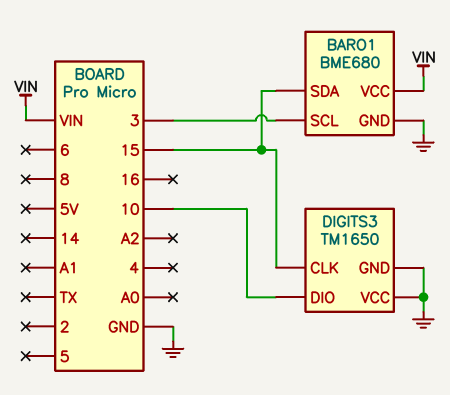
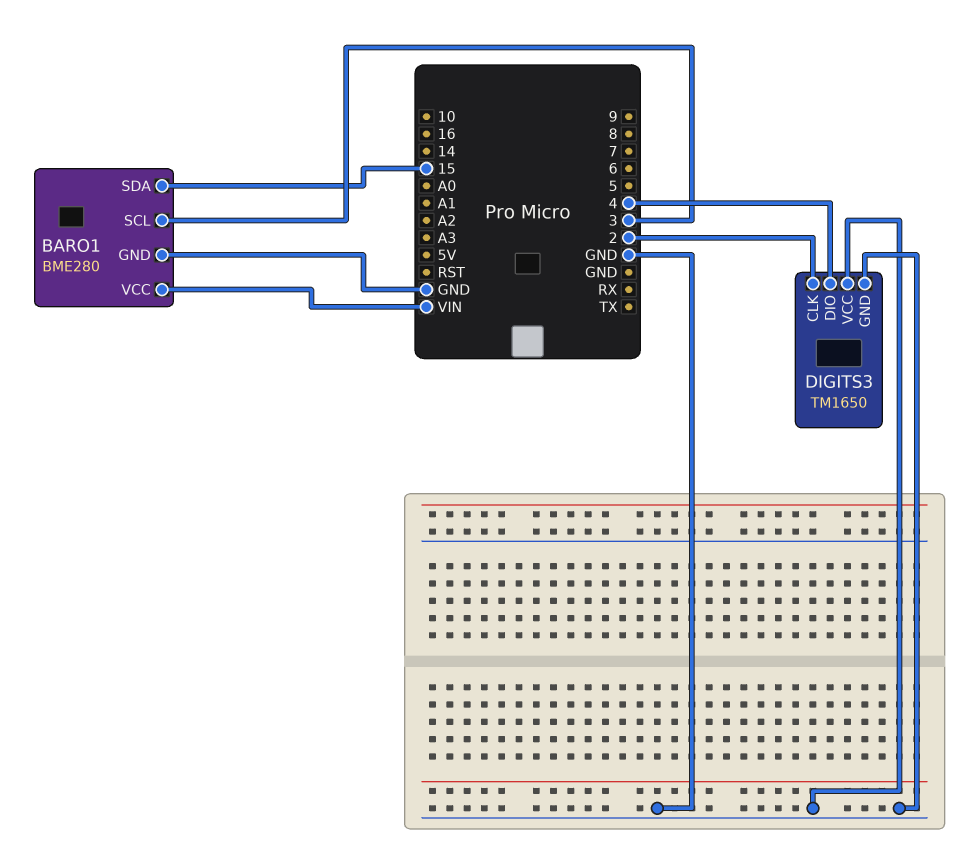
BARO1: BME680 -> BME280
DIGITS3 pin CLK: 15 -> 2
DIGITS3 pin DIO: 10 -> 4

